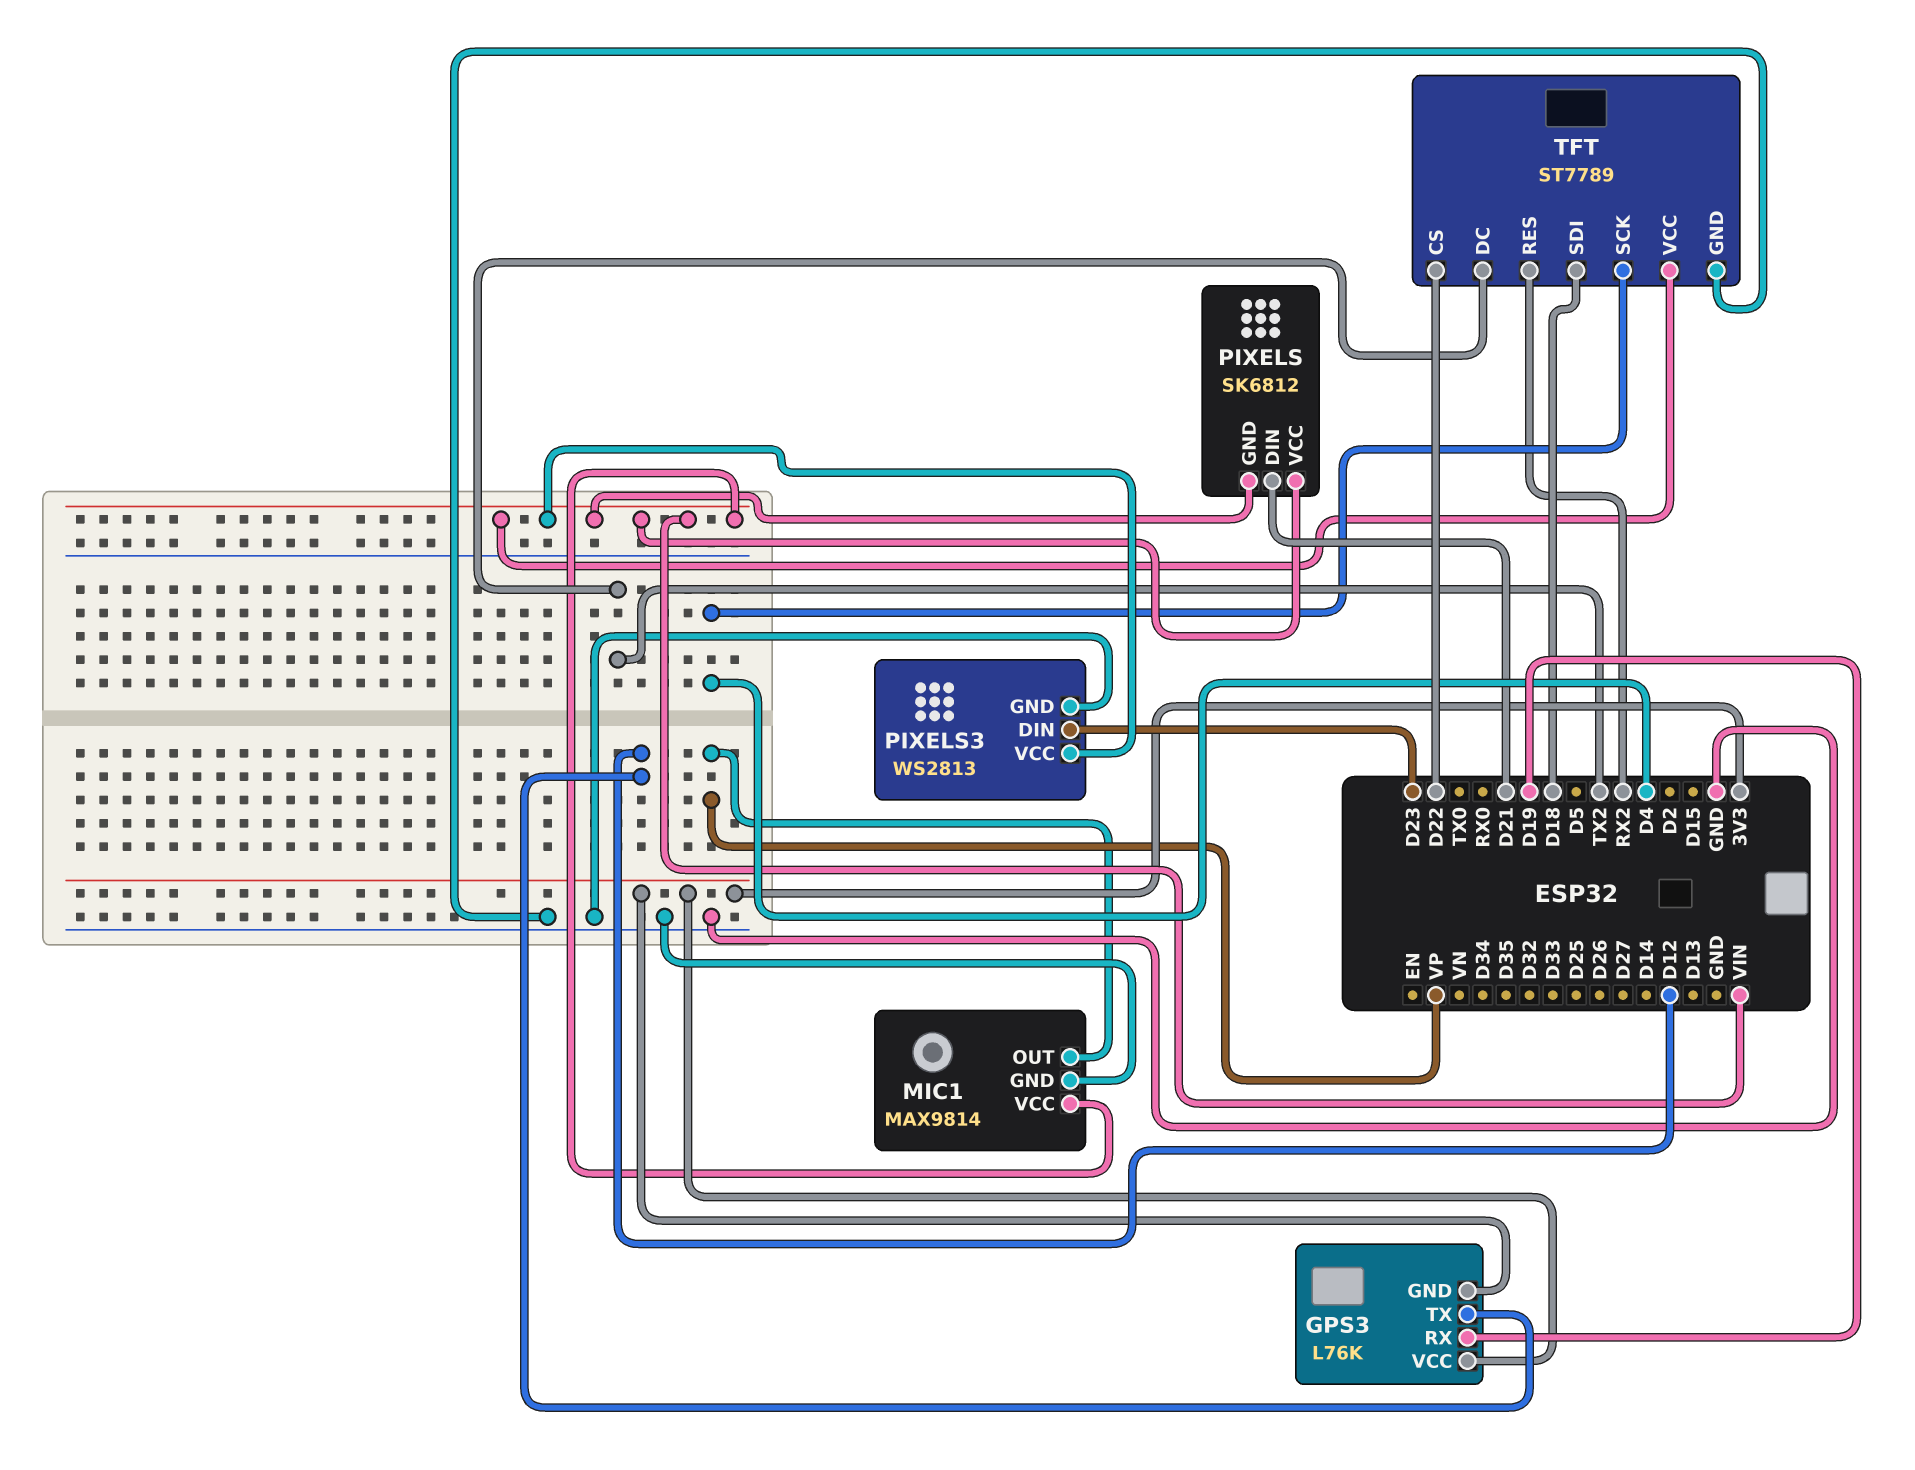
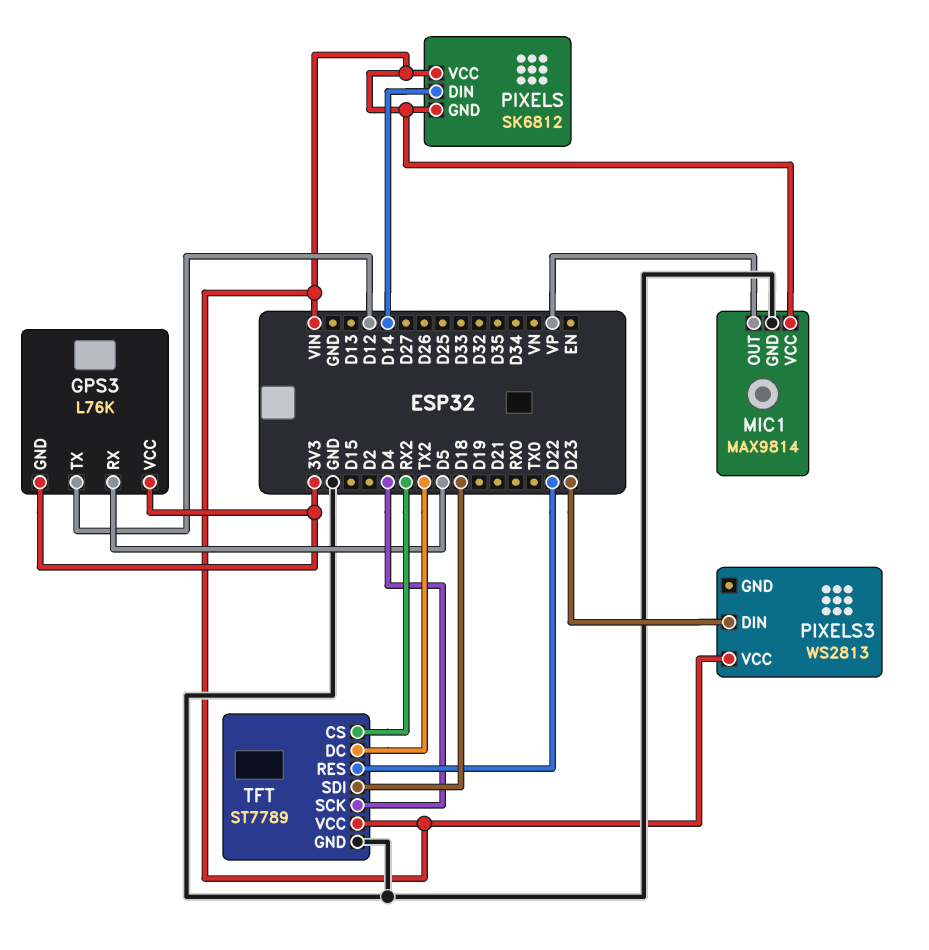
GPS3 pin RX: D19 -> D5
PIXELS pin DIN: D21 -> D14
PIXELS3 pin GND: GND -> none
TFT pin CS: D22 -> RX2
TFT pin RES: RX2 -> D22

